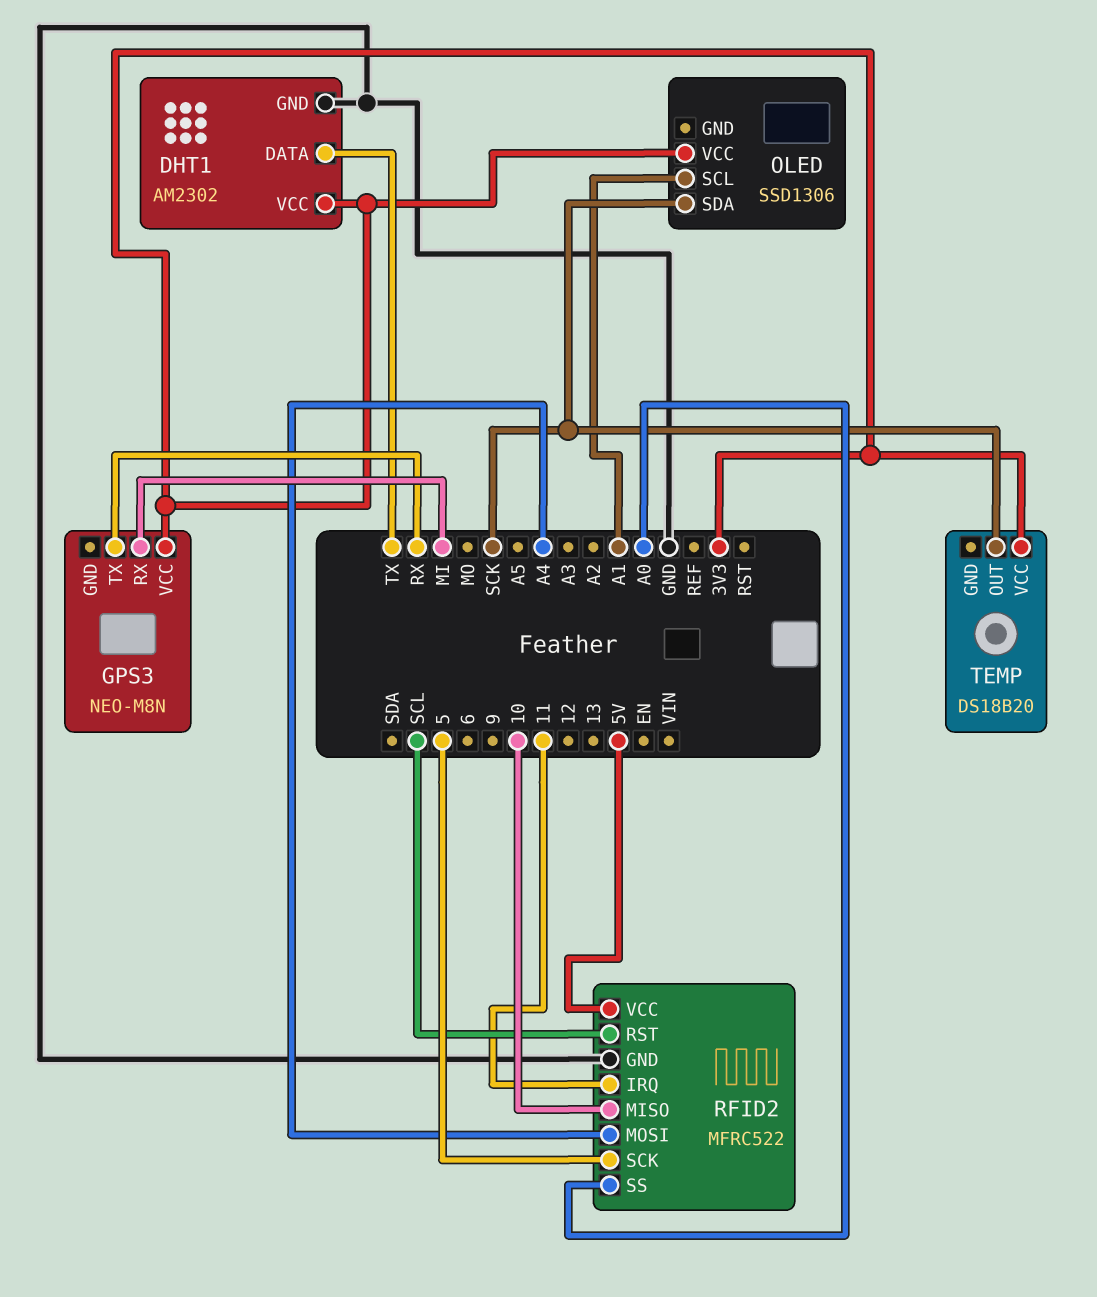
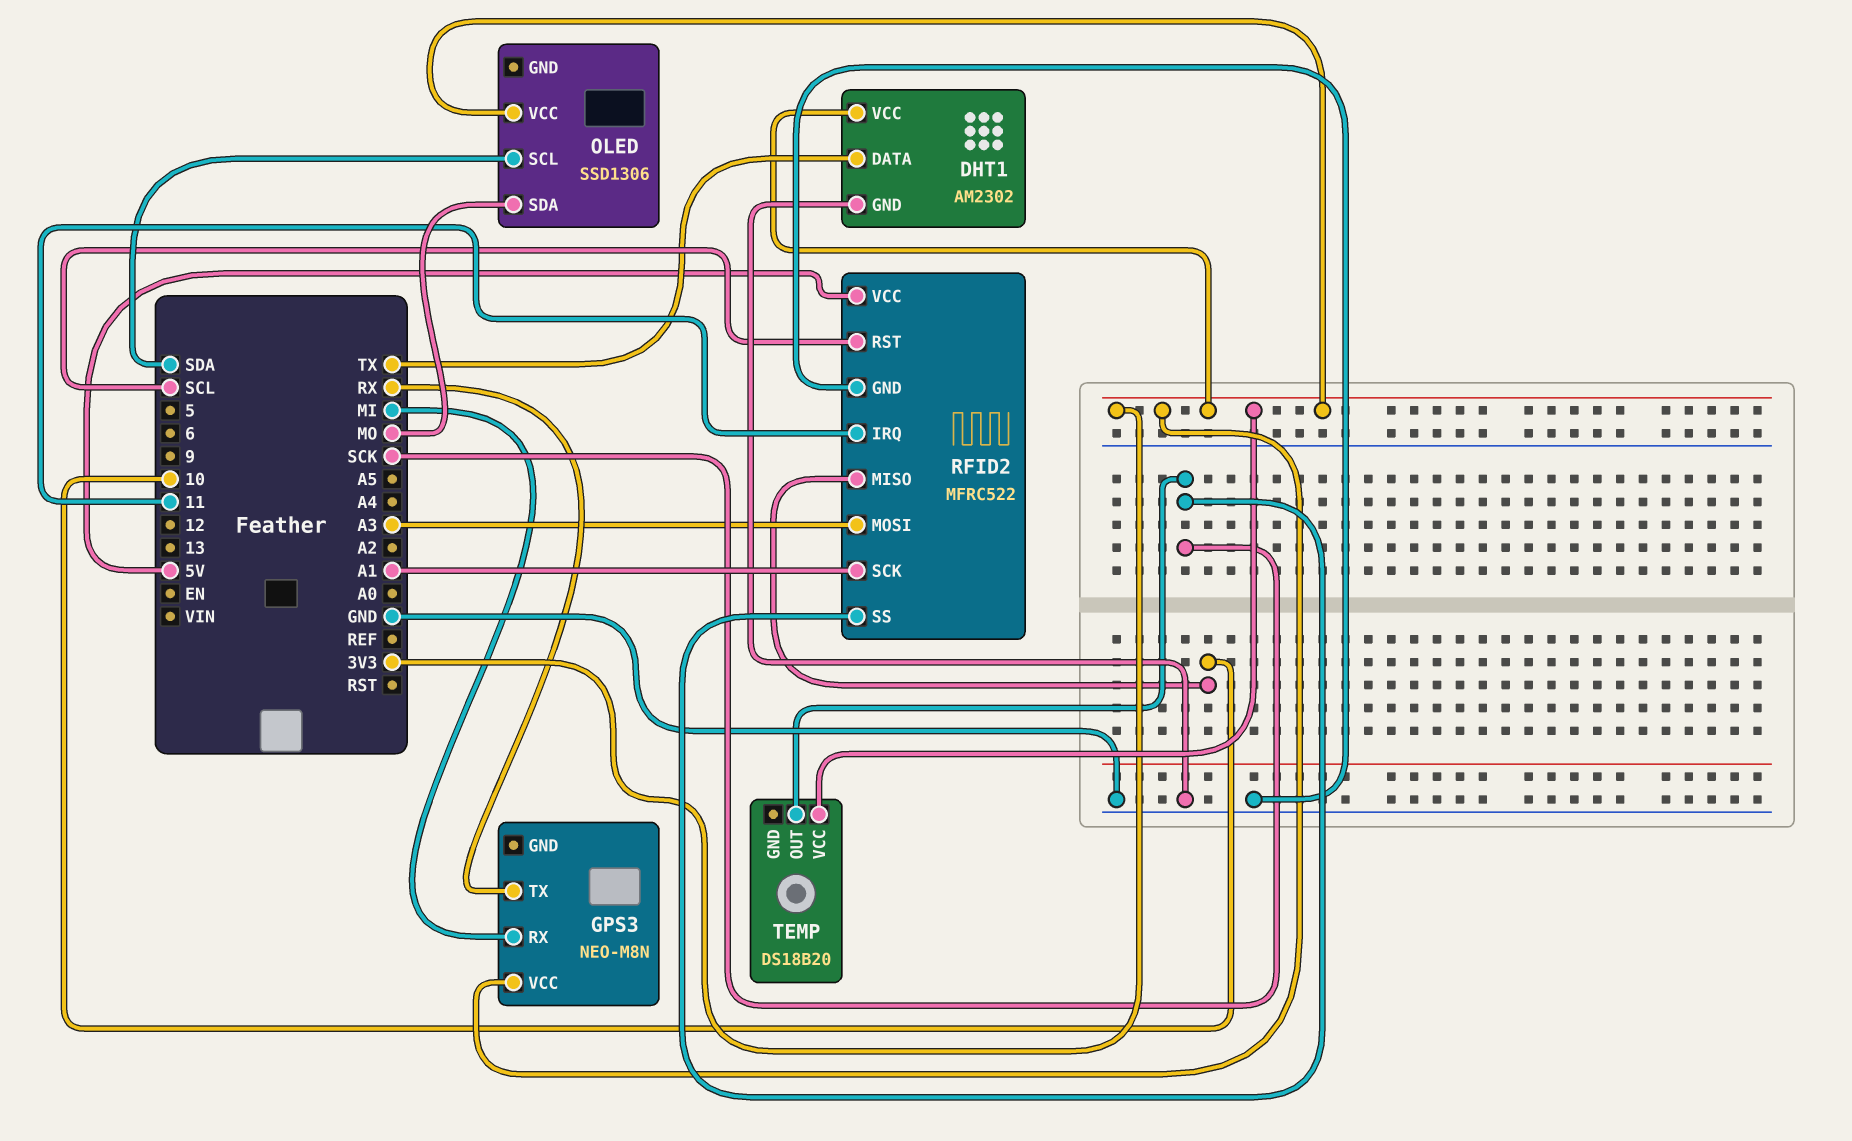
OLED pin SCL: A1 -> SDA
OLED pin SDA: SCK -> MO
RFID2 pin MOSI: A4 -> A3
RFID2 pin SCK: 5 -> A1
RFID2 pin SS: A0 -> SCK

